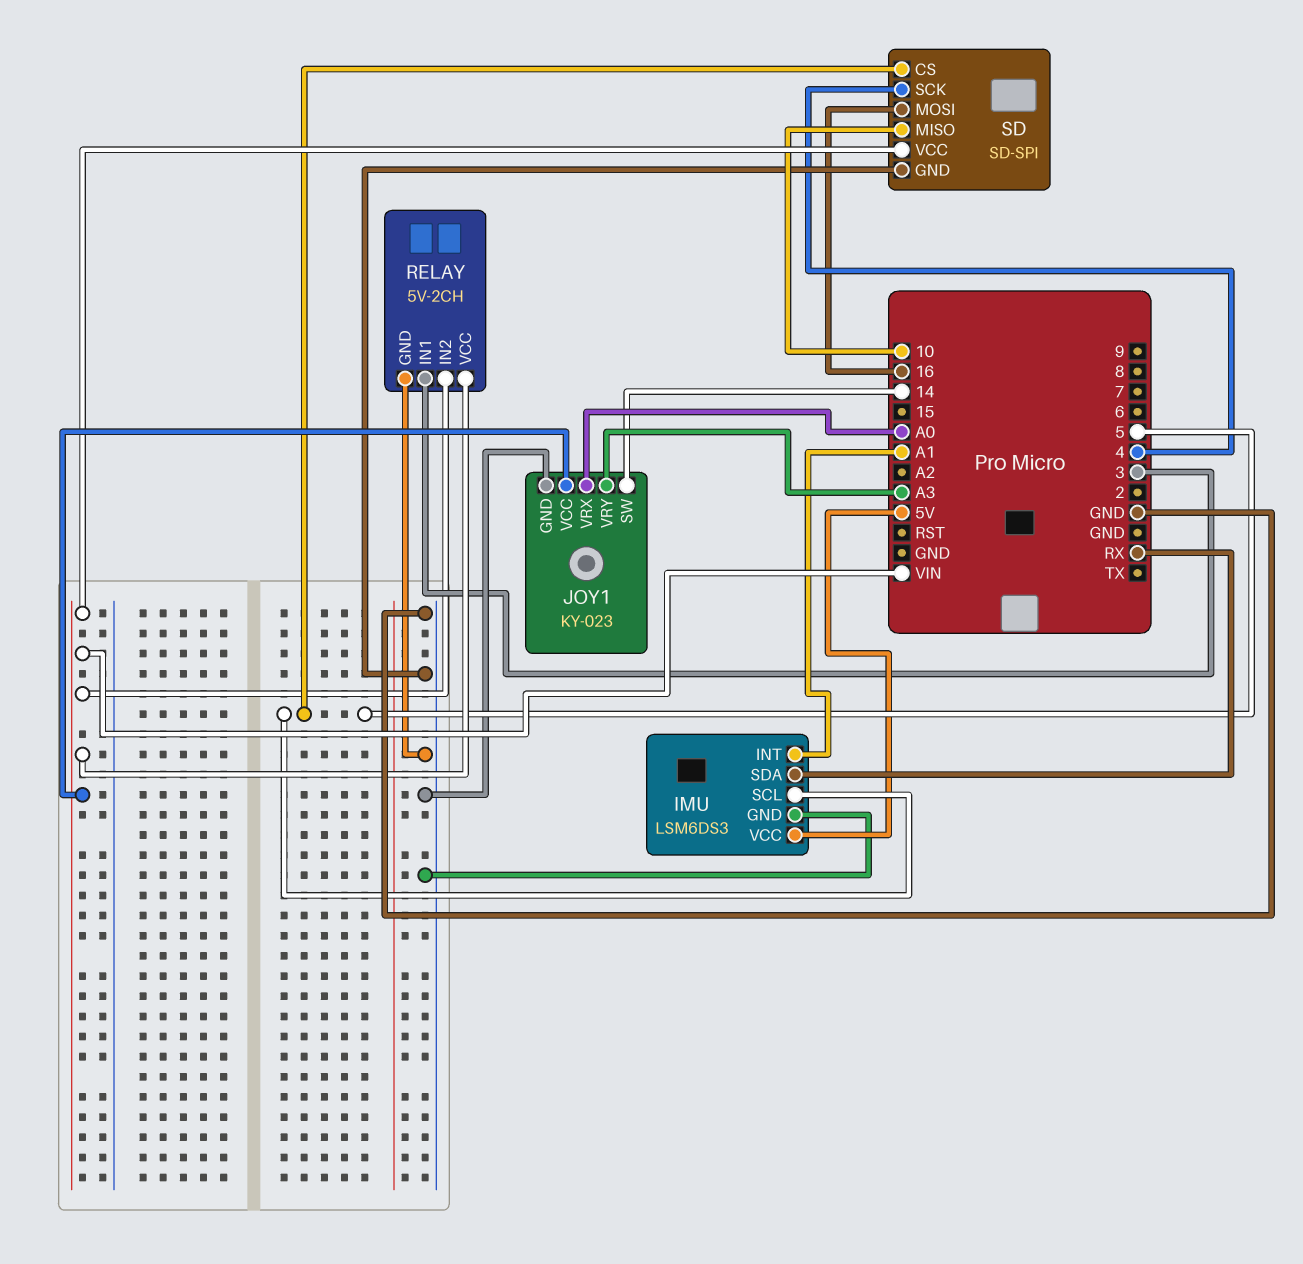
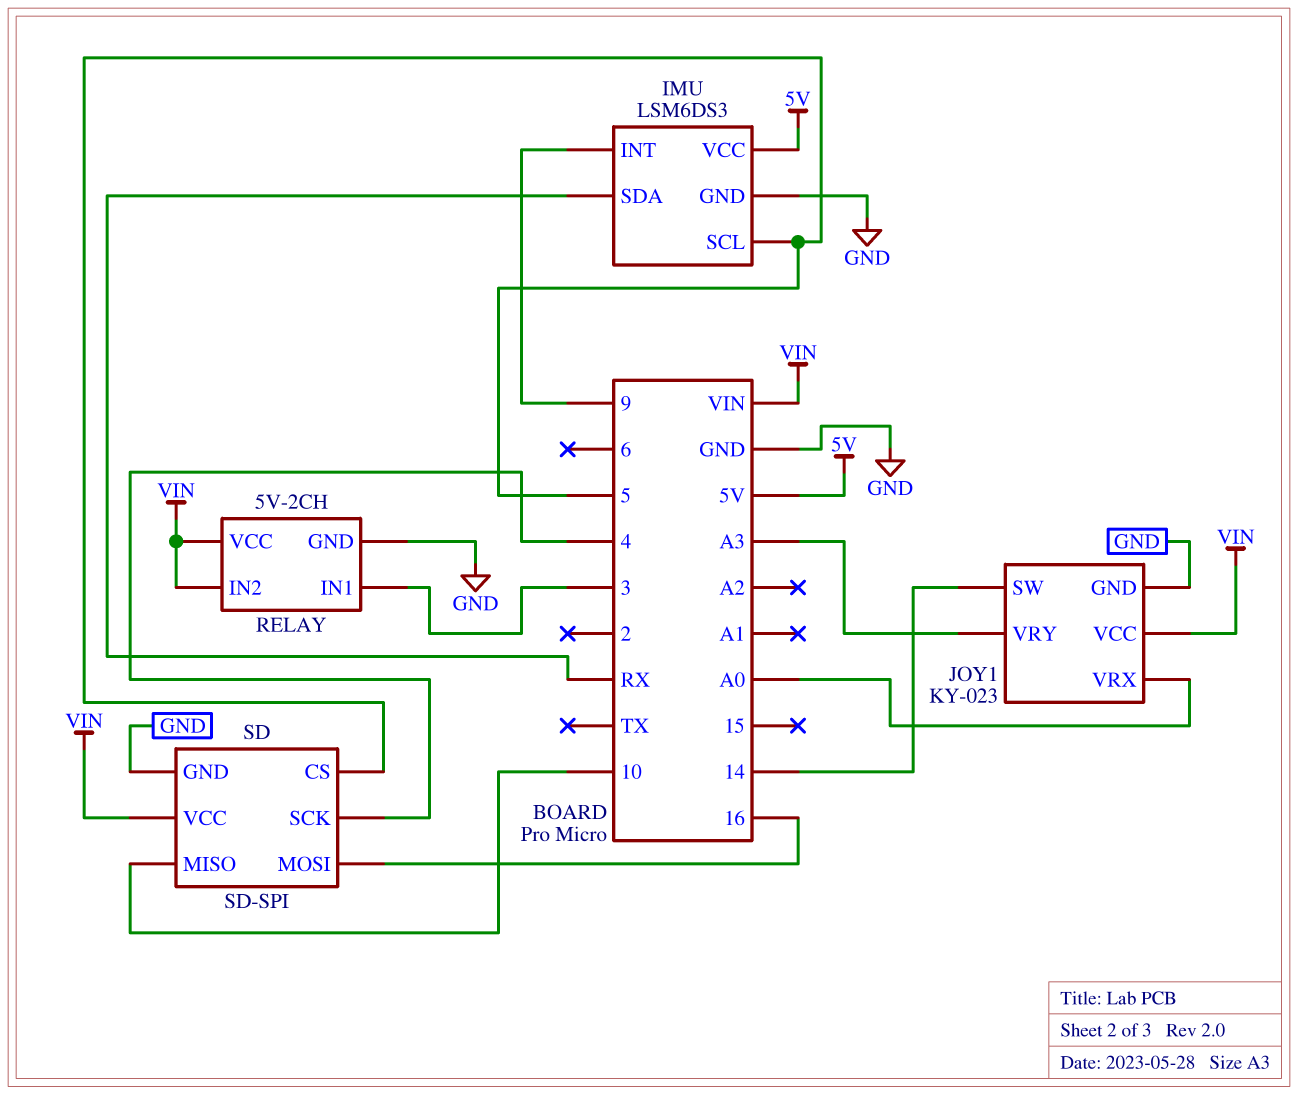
IMU pin INT: A1 -> 9

